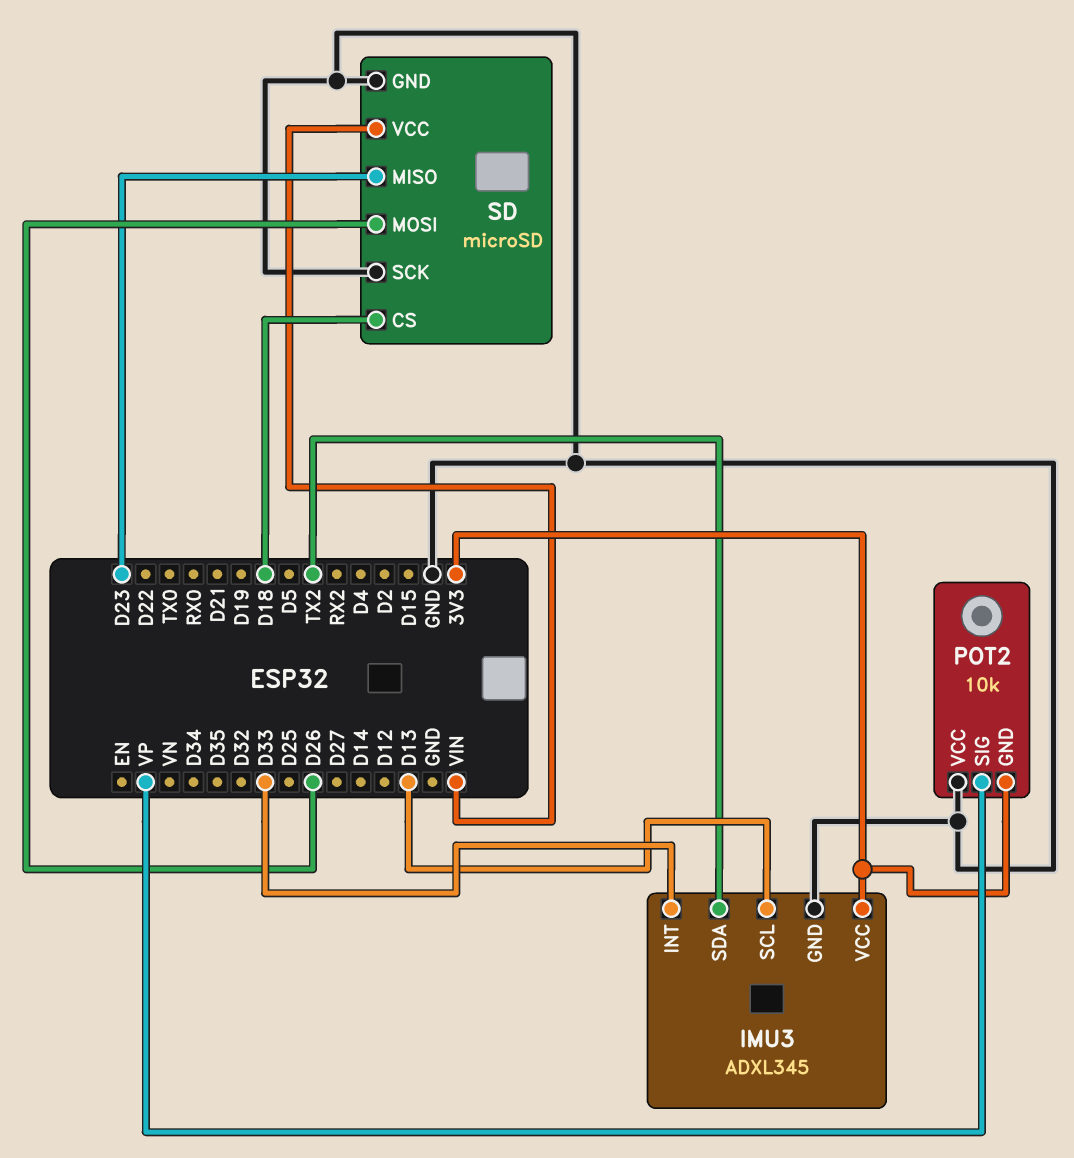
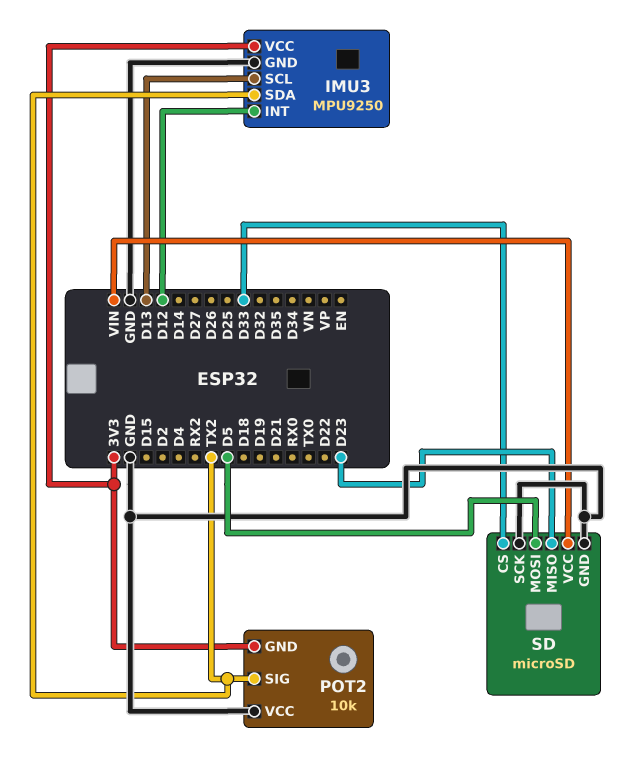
IMU3: ADXL345 -> MPU9250
IMU3 pin INT: D33 -> D12
POT2 pin SIG: VP -> TX2
SD pin CS: D18 -> D33
SD pin MOSI: D26 -> D5

